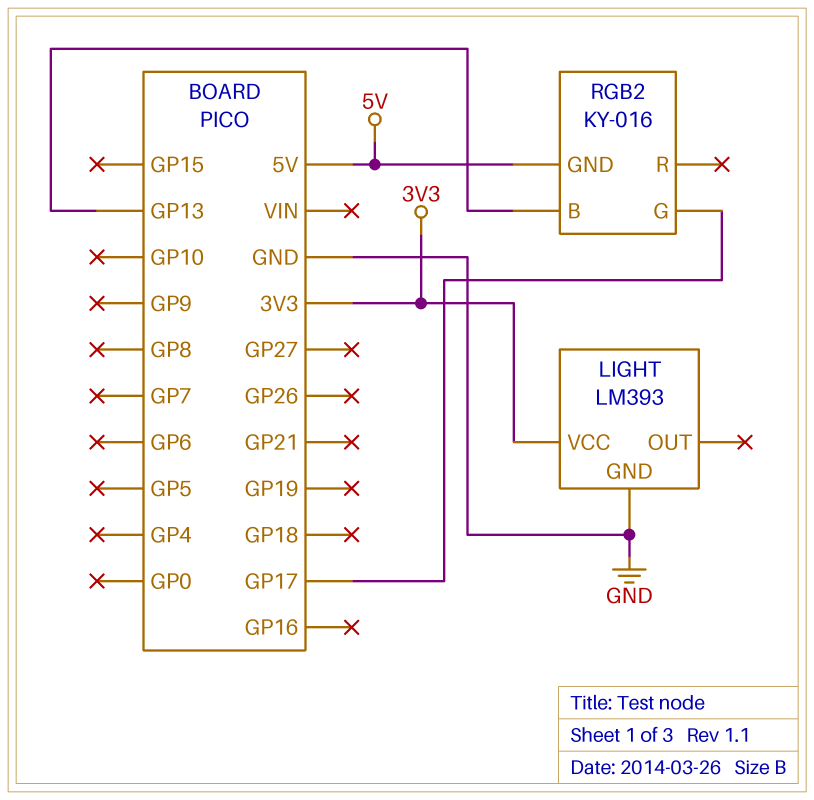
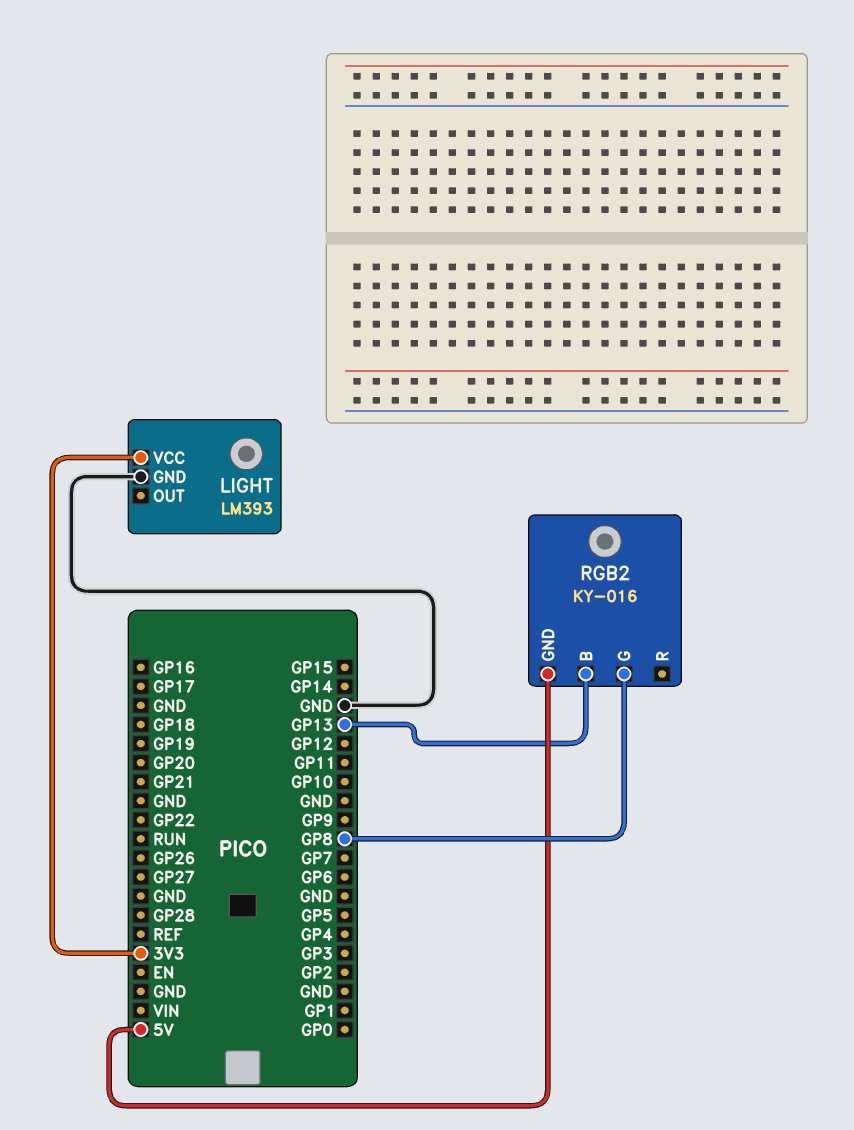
RGB2 pin G: GP17 -> GP8

